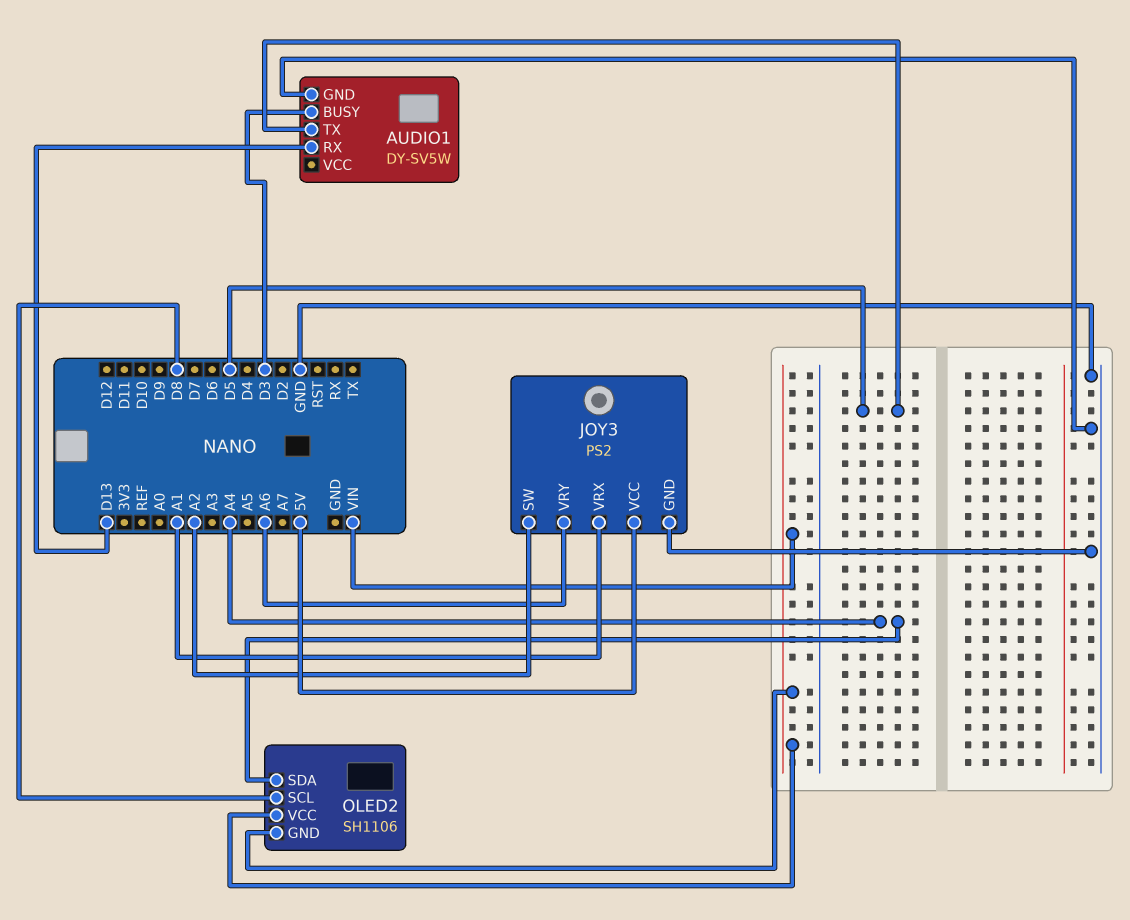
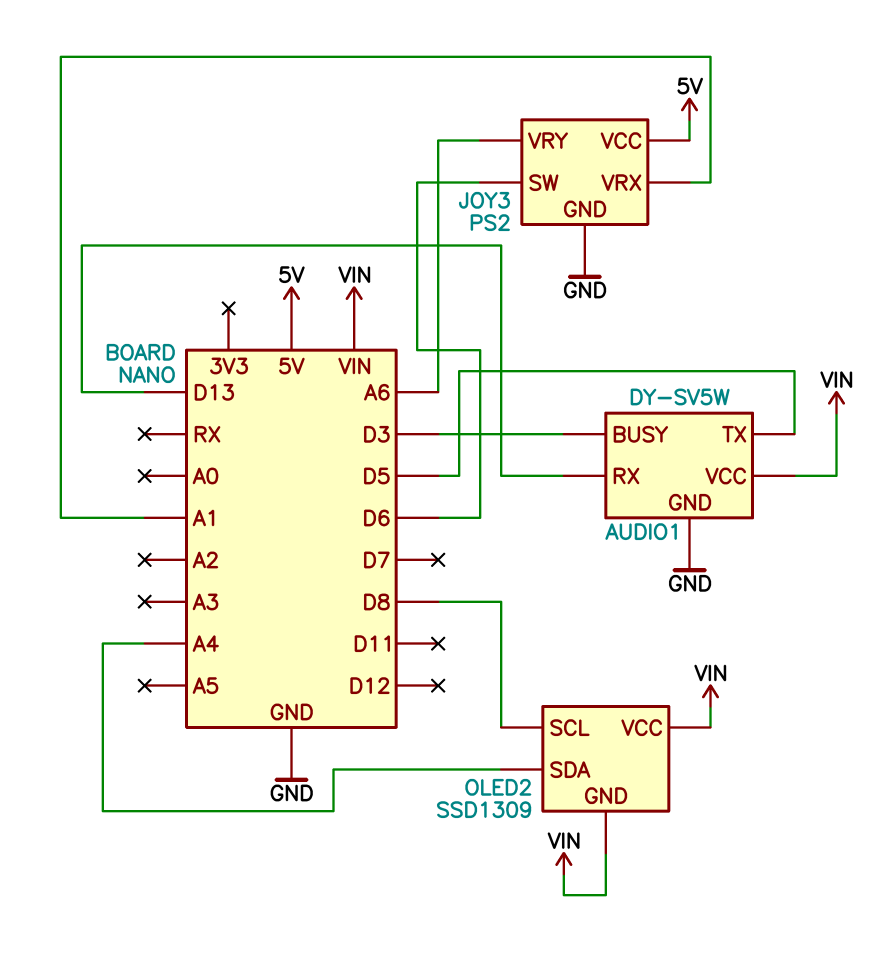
AUDIO1 pin VCC: none -> VIN
JOY3 pin SW: A2 -> D6
OLED2: SH1106 -> SSD1309

